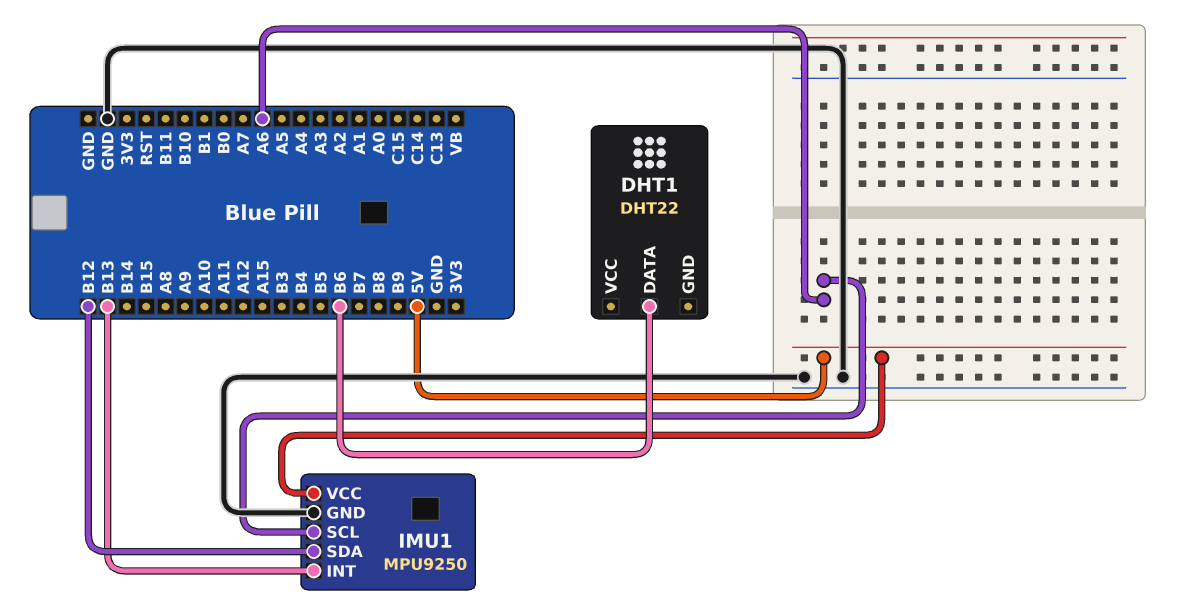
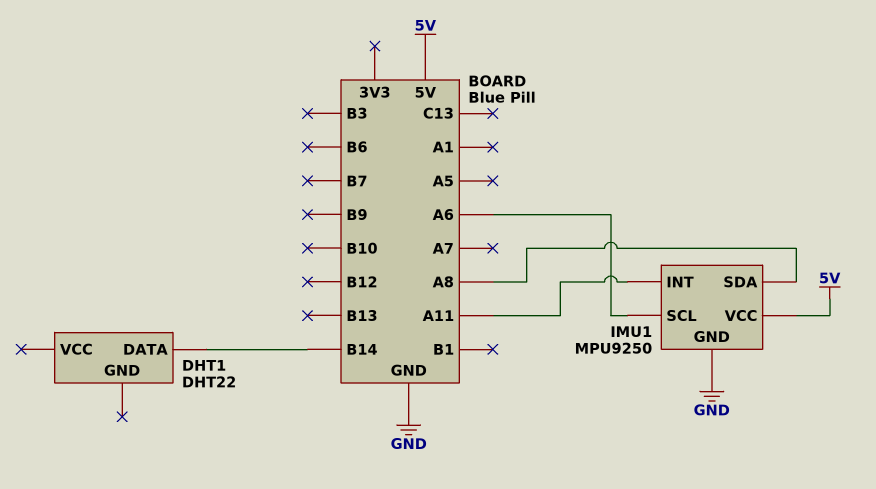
DHT1 pin DATA: B6 -> B14
IMU1 pin INT: B13 -> A11
IMU1 pin SDA: B12 -> A8

